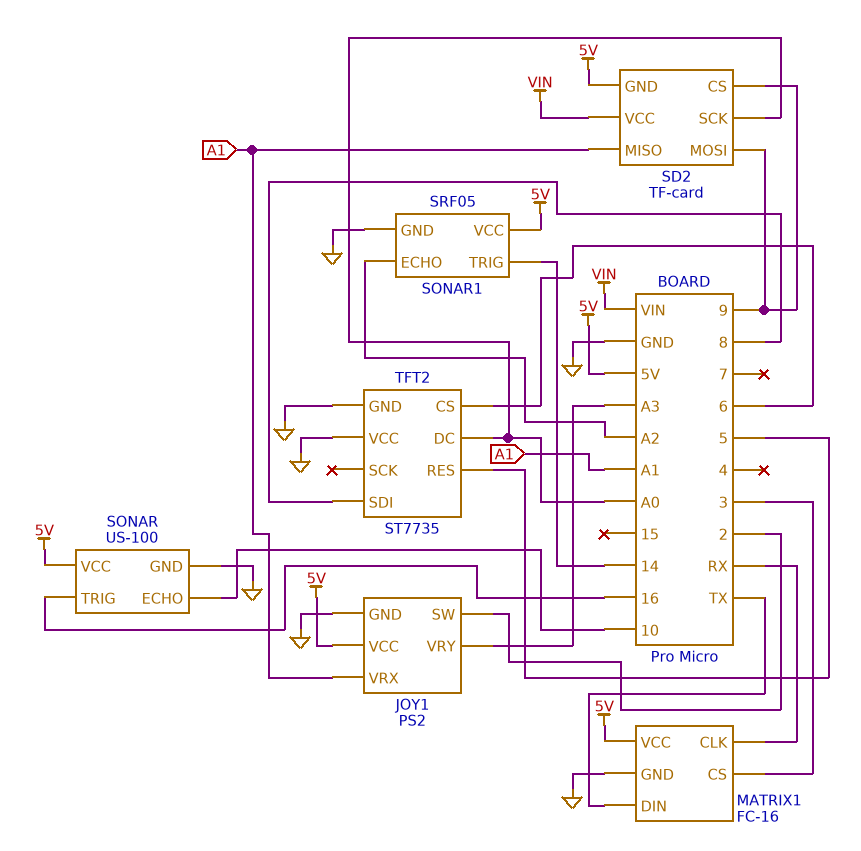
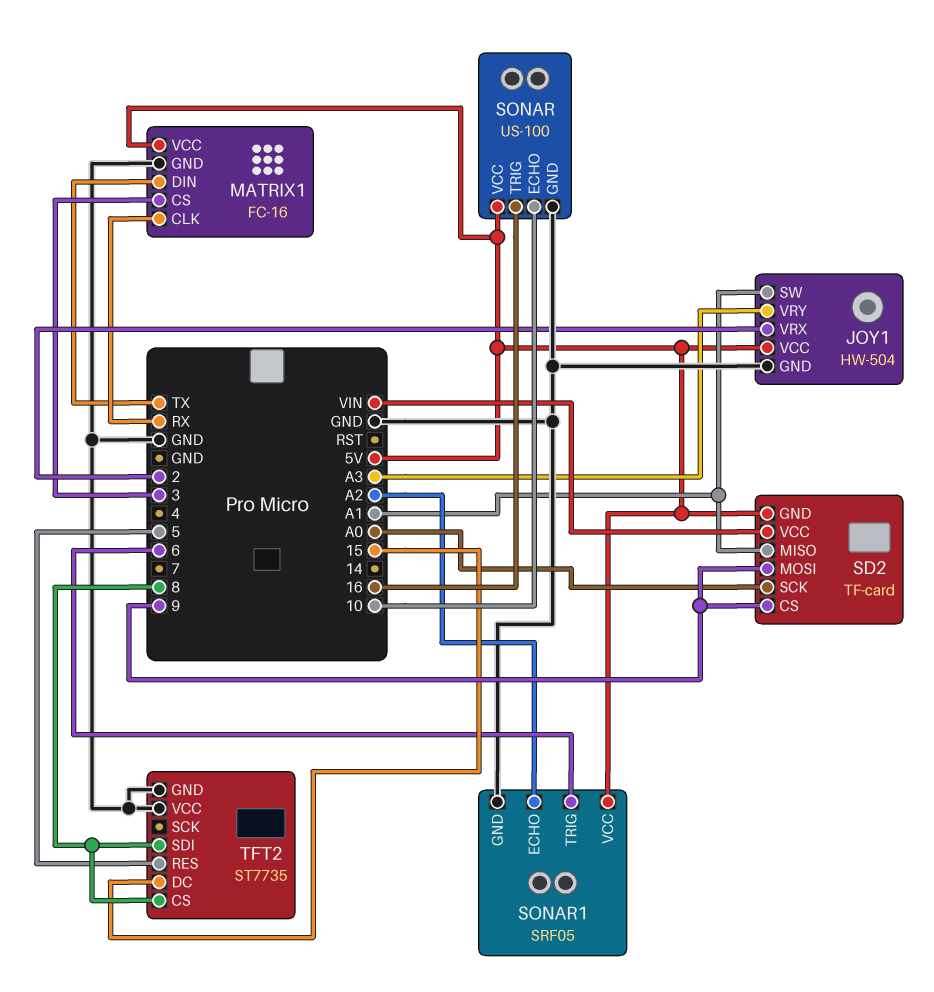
JOY1: PS2 -> HW-504
JOY1 pin SW: 2 -> A1
JOY1 pin VRX: A1 -> 2
SONAR1 pin TRIG: 14 -> 6
TFT2 pin CS: 6 -> 8
TFT2 pin DC: A0 -> 15

